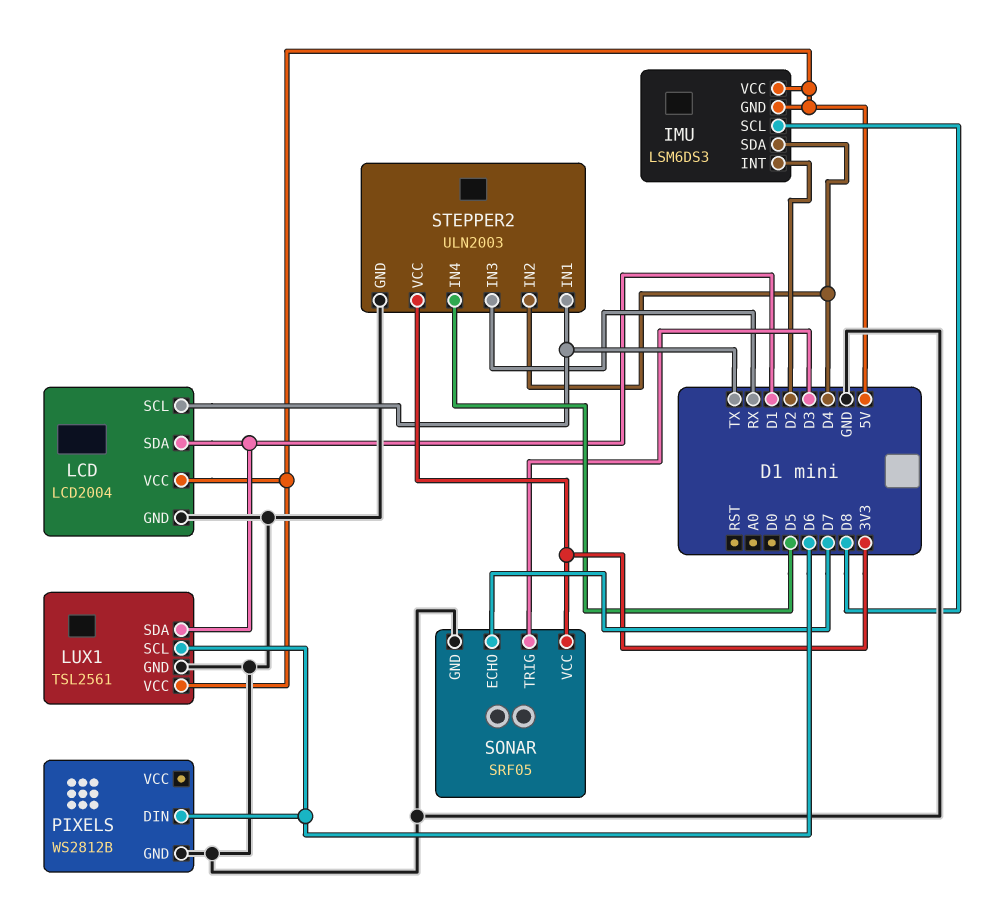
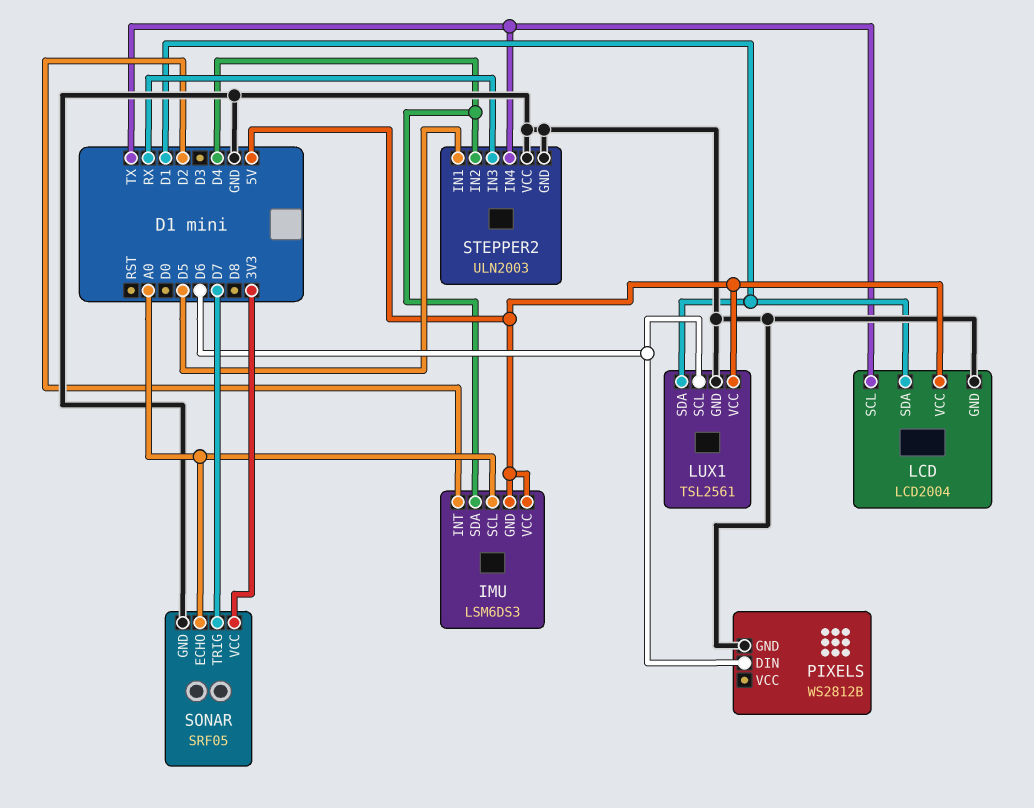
IMU pin SCL: D8 -> A0
SONAR pin ECHO: D7 -> A0
SONAR pin TRIG: D3 -> D7
STEPPER2 pin IN1: TX -> D5
STEPPER2 pin IN4: D5 -> TX
STEPPER2 pin VCC: 3V3 -> GND

